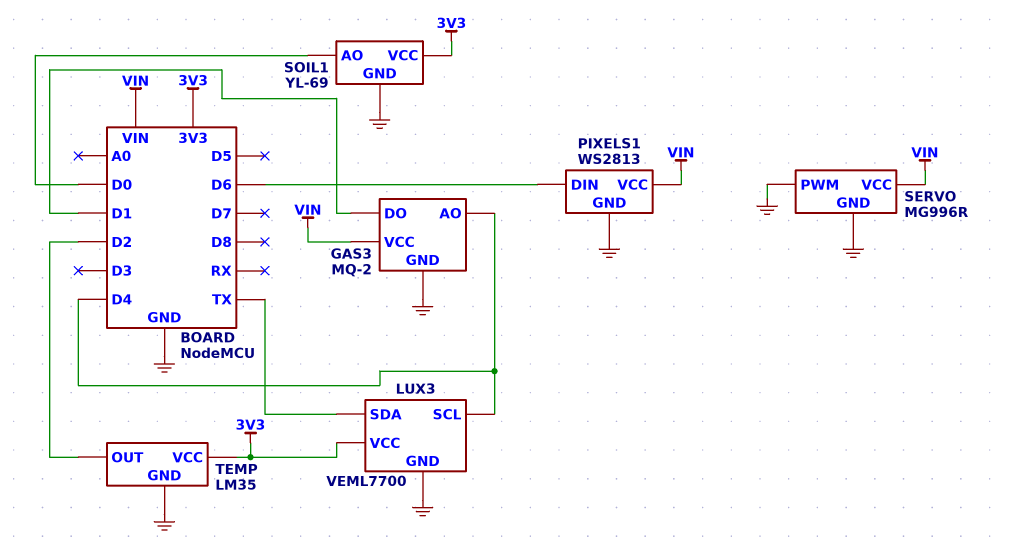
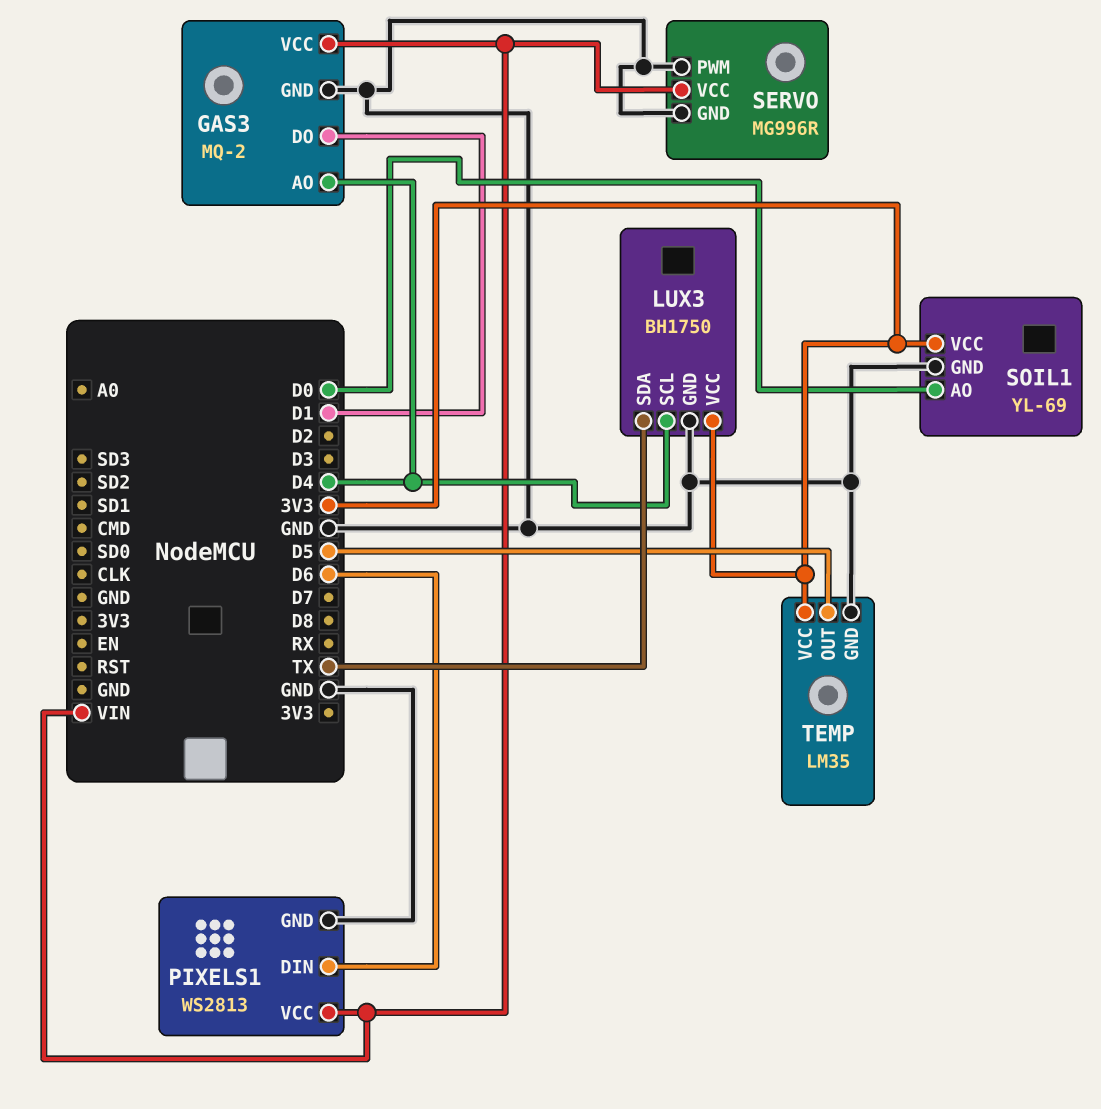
LUX3: VEML7700 -> BH1750
TEMP pin OUT: D2 -> D5

